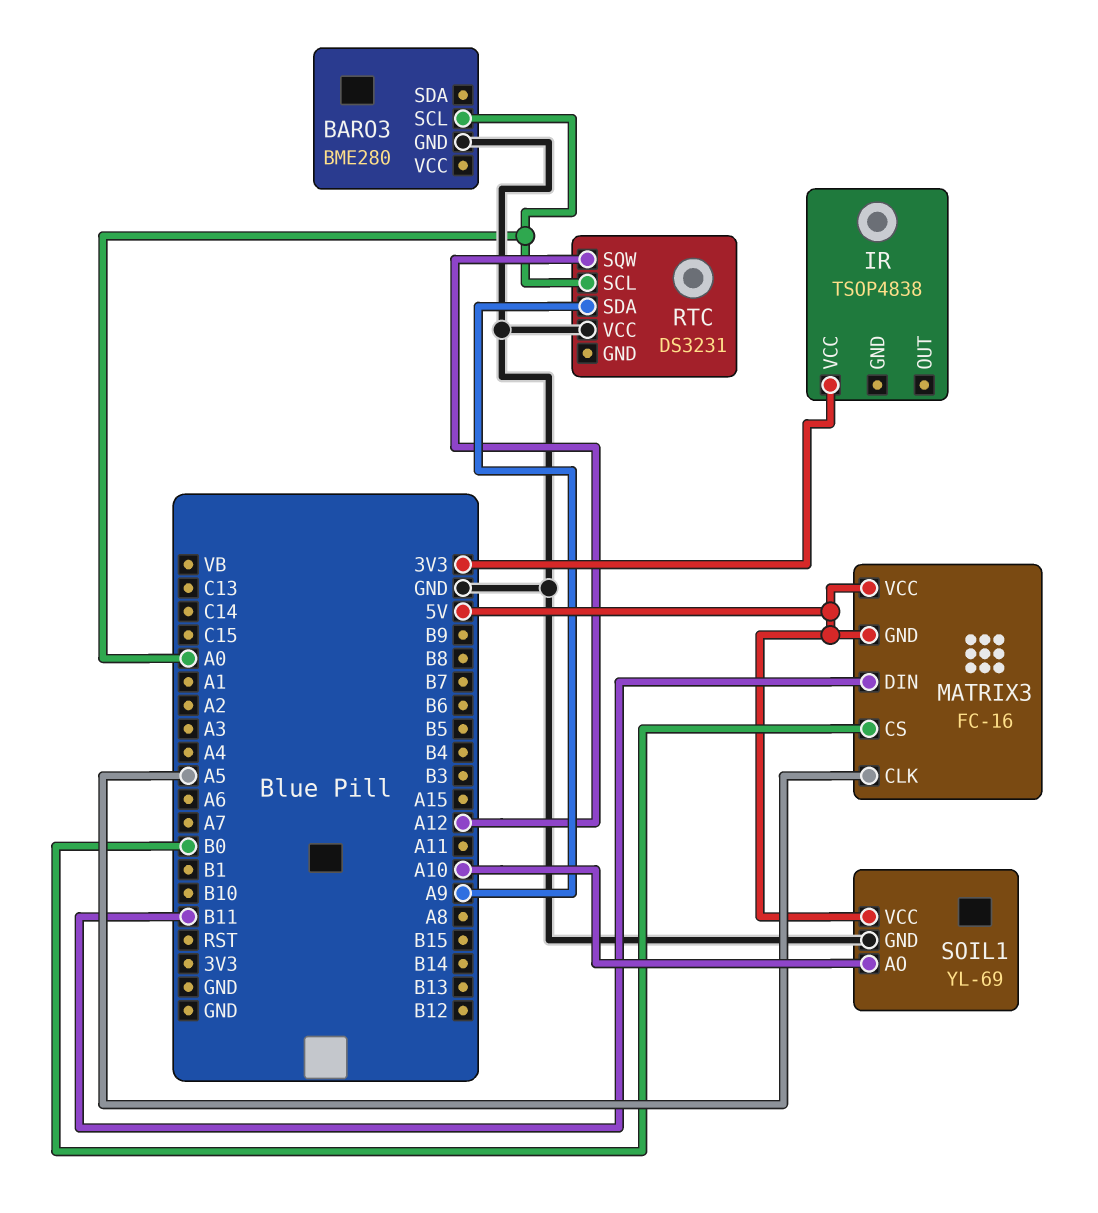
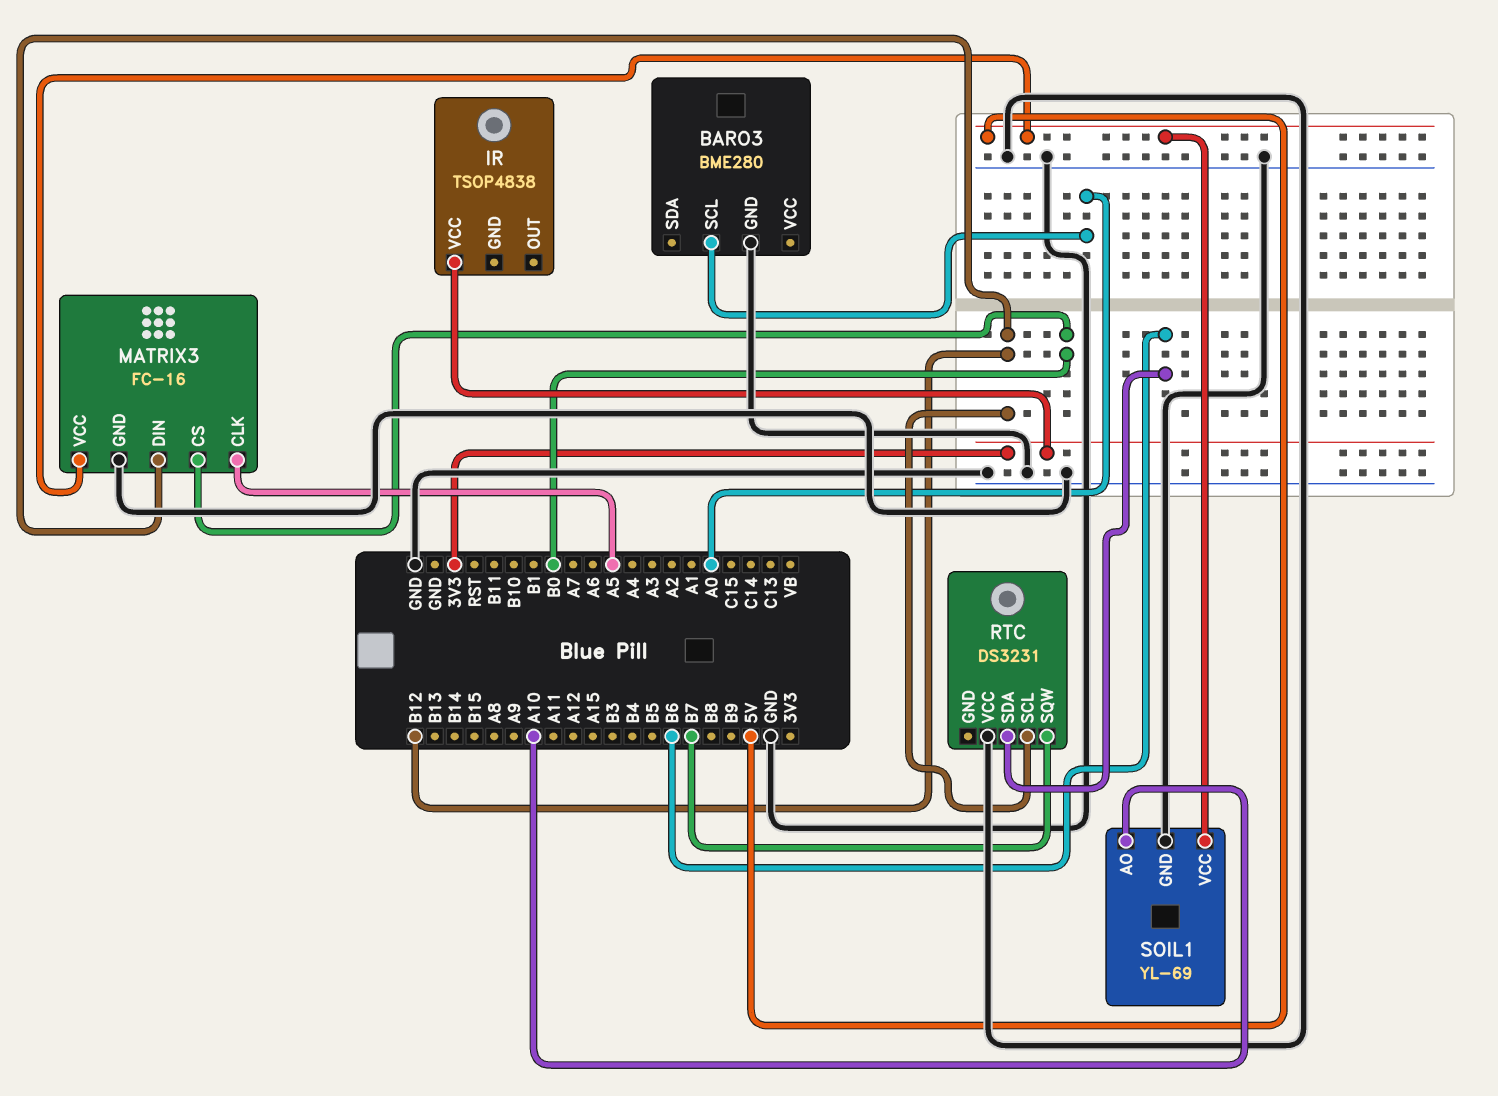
MATRIX3 pin DIN: B11 -> B12
MATRIX3 pin GND: 5V -> GND
RTC pin SCL: A0 -> B12
RTC pin SDA: A9 -> B6
RTC pin SQW: A12 -> B7

